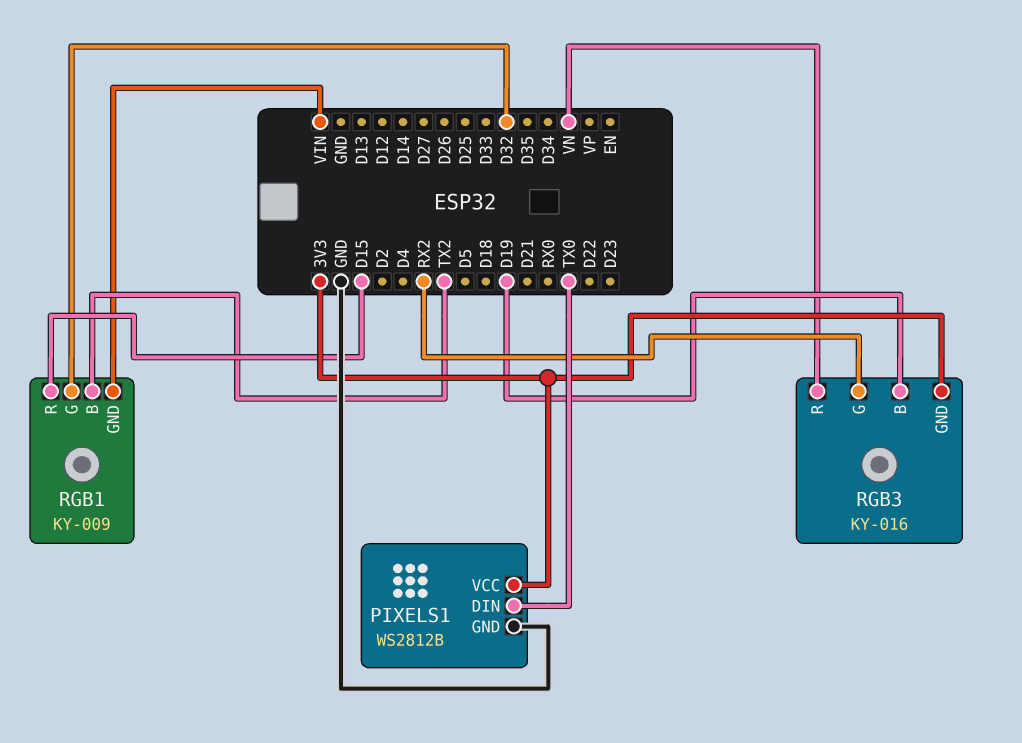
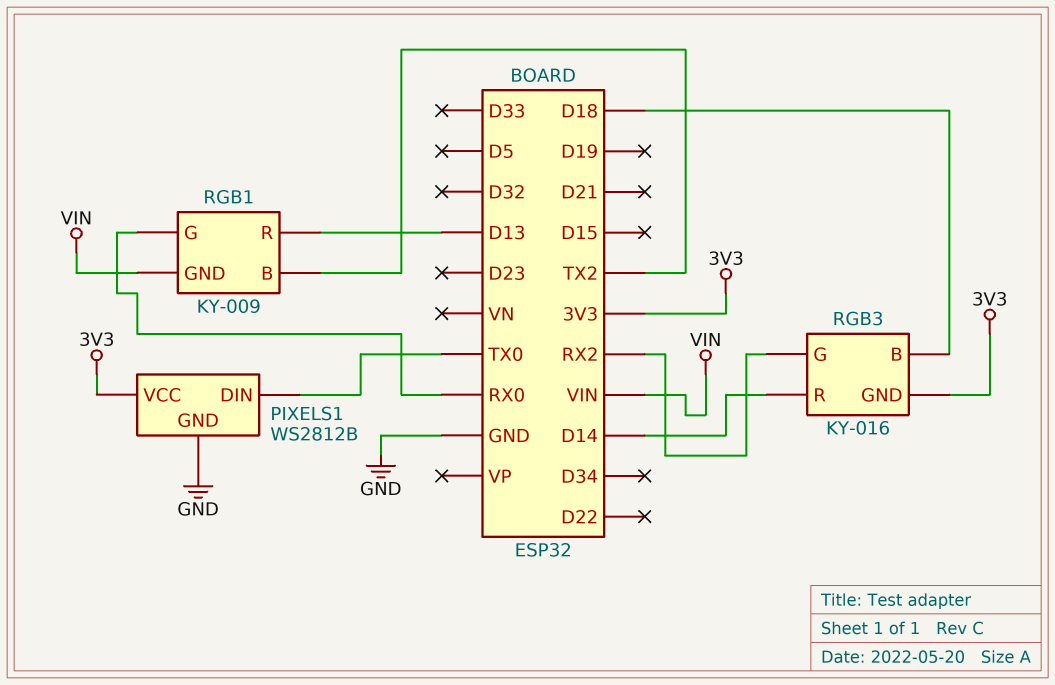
RGB1 pin G: D32 -> RX0
RGB1 pin R: D15 -> D13
RGB3 pin B: D19 -> D18
RGB3 pin R: VN -> D14

